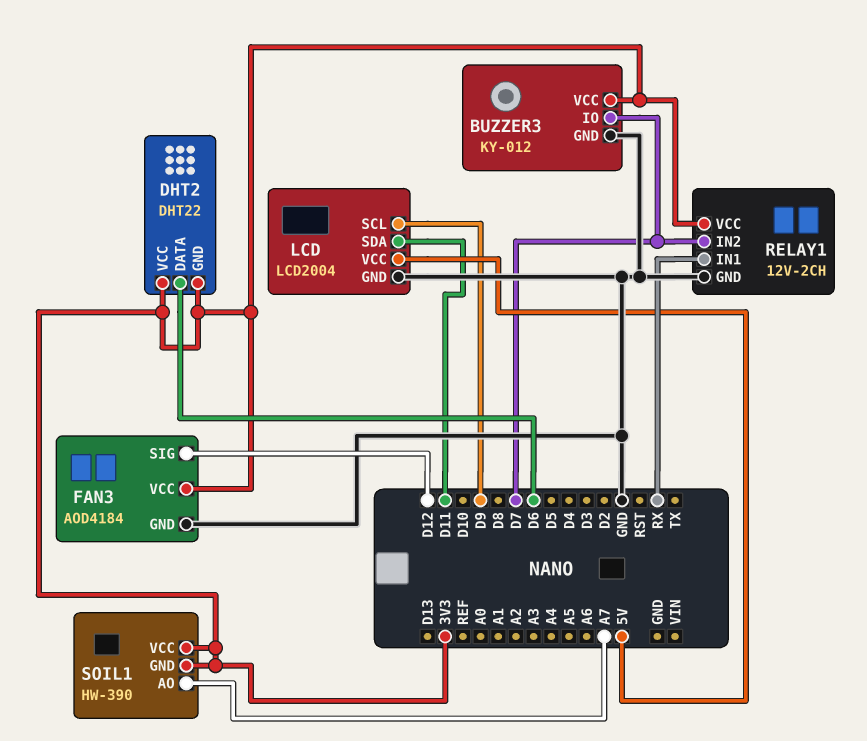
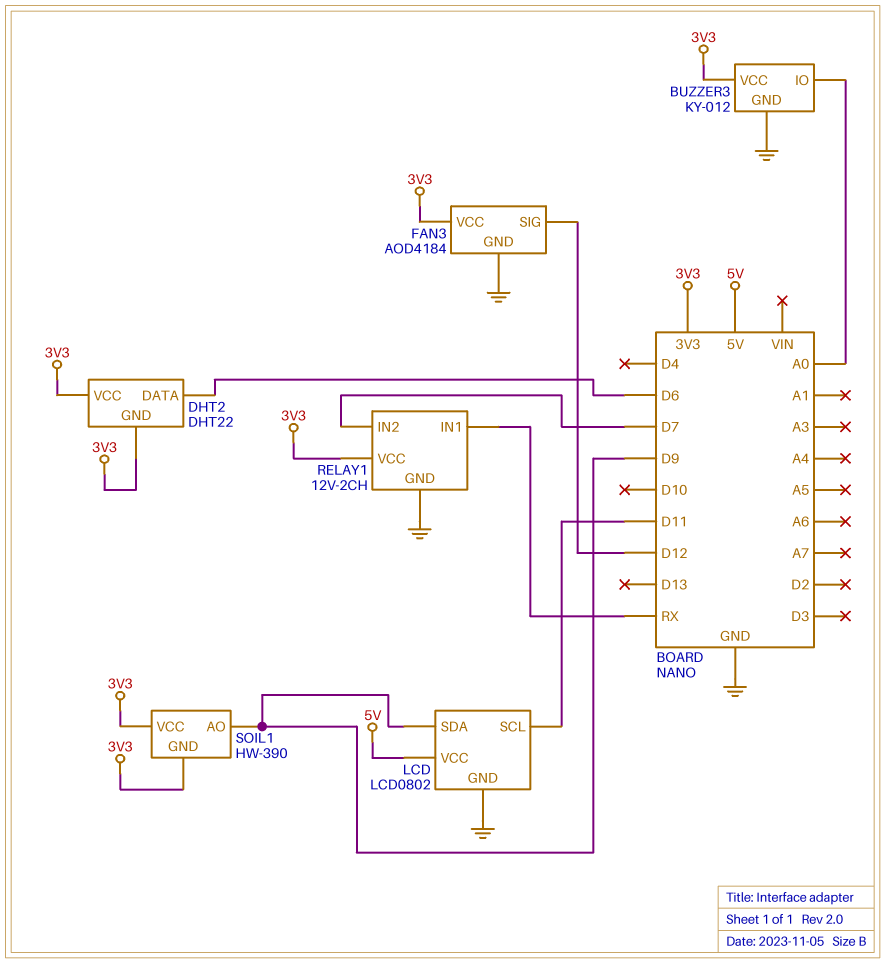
BUZZER3 pin IO: D7 -> A0
LCD: LCD2004 -> LCD0802
LCD pin SCL: D9 -> D11
LCD pin SDA: D11 -> D9
SOIL1 pin AO: A7 -> D9

